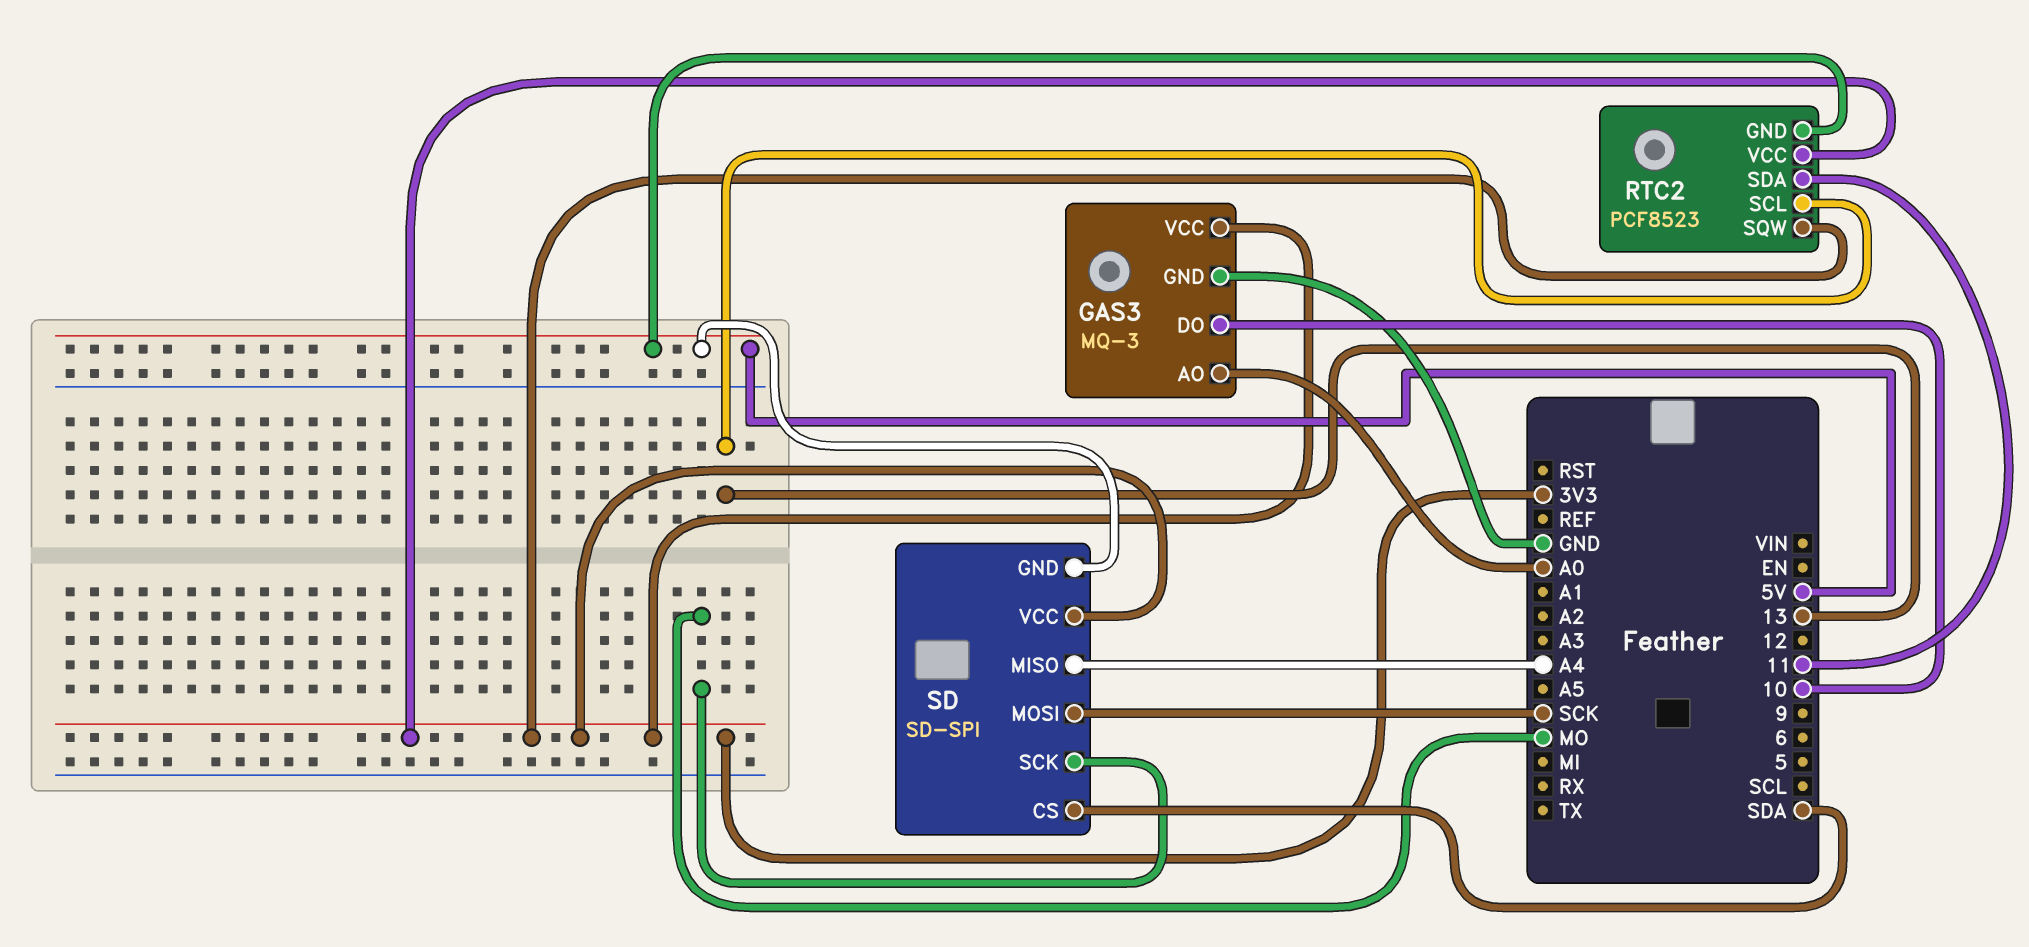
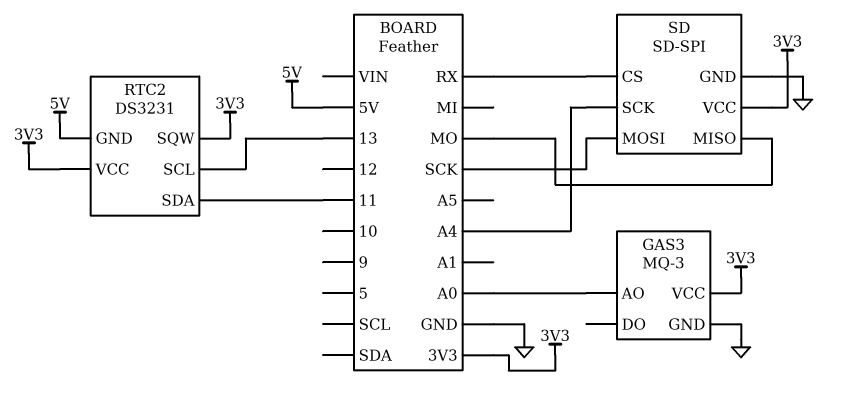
GAS3 pin DO: 10 -> none
RTC2: PCF8523 -> DS3231
SD pin CS: SDA -> RX
SD pin GND: 5V -> GND
SD pin MISO: A4 -> MO
SD pin SCK: MO -> A4

